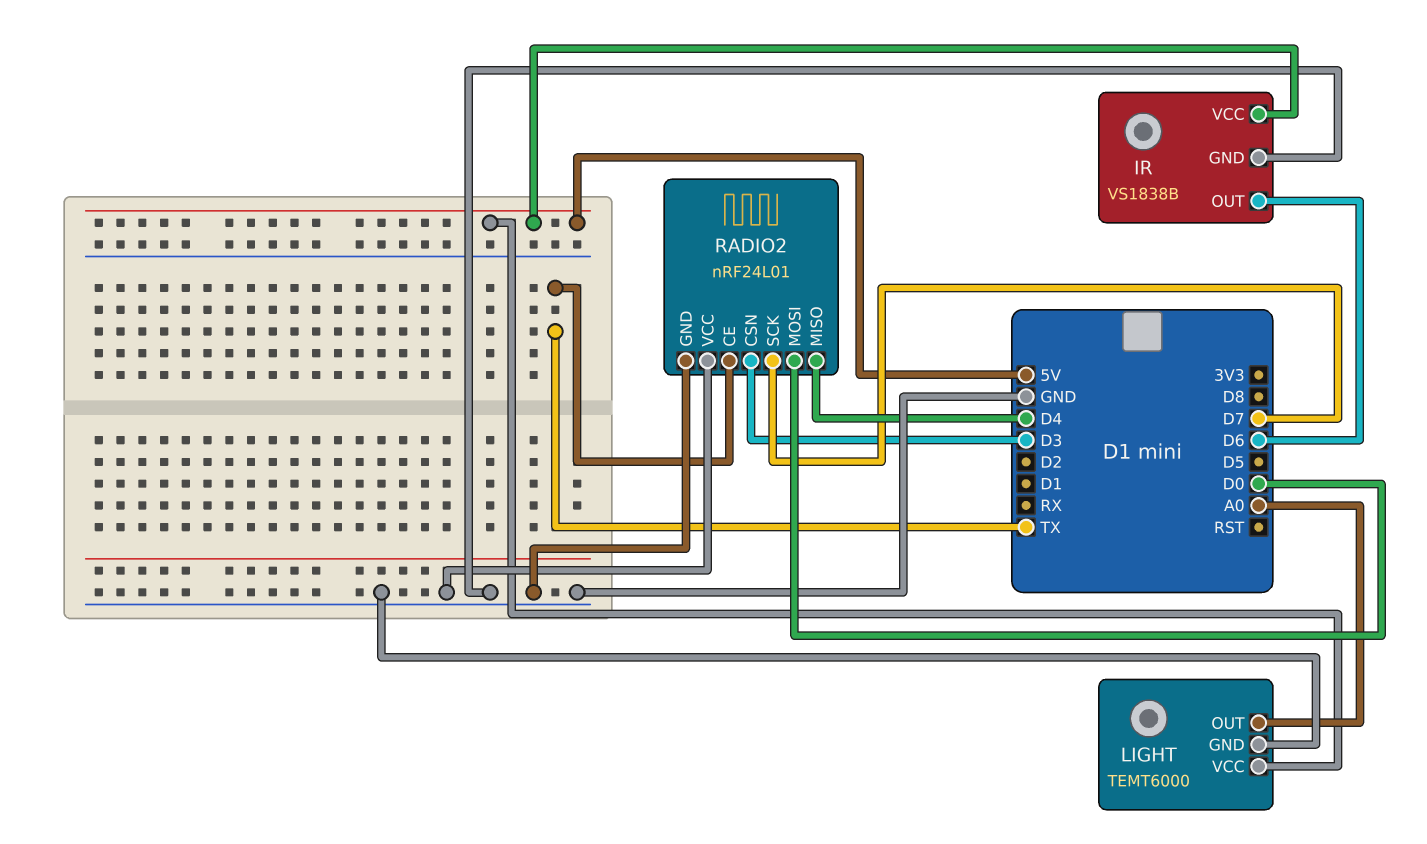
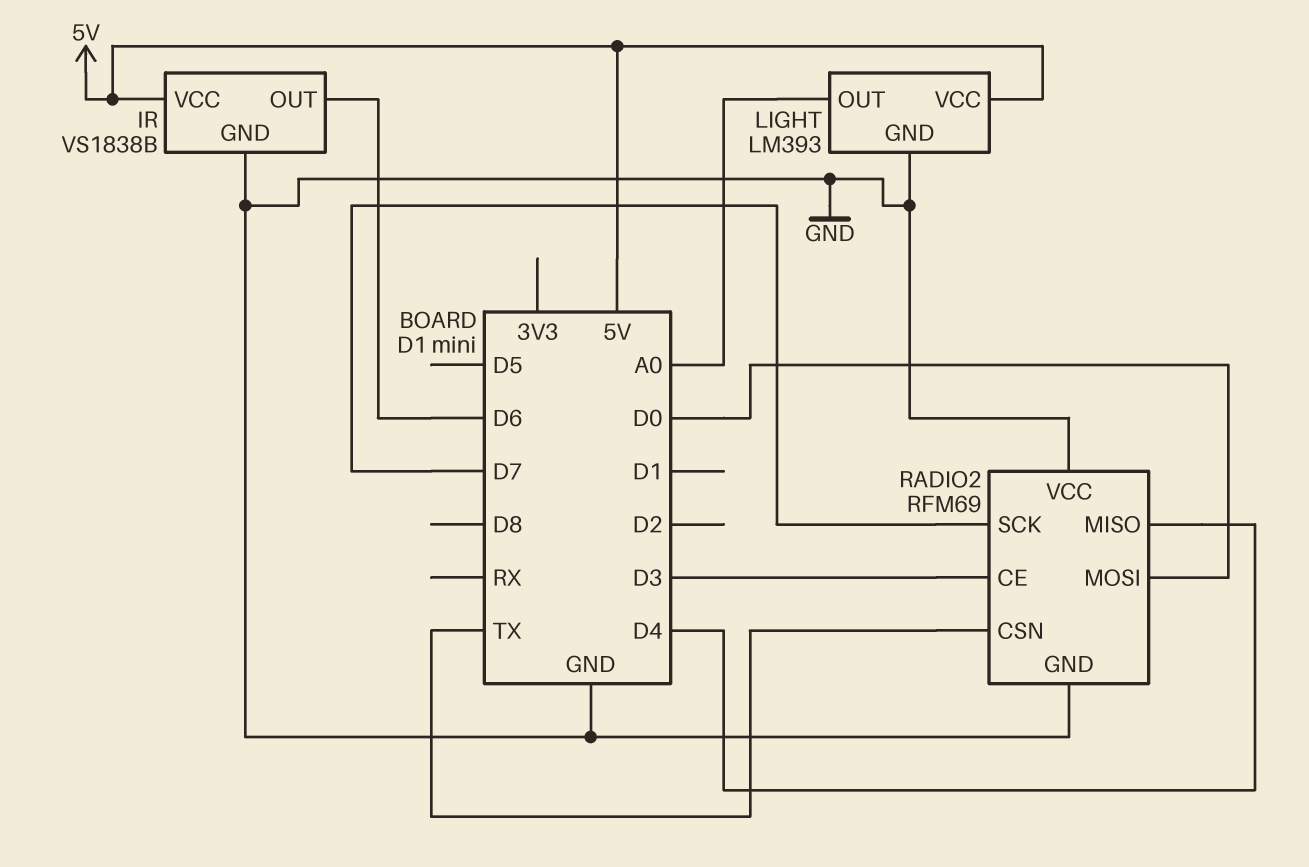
LIGHT: TEMT6000 -> LM393
RADIO2: nRF24L01 -> RFM69
RADIO2 pin CE: TX -> D3
RADIO2 pin CSN: D3 -> TX

